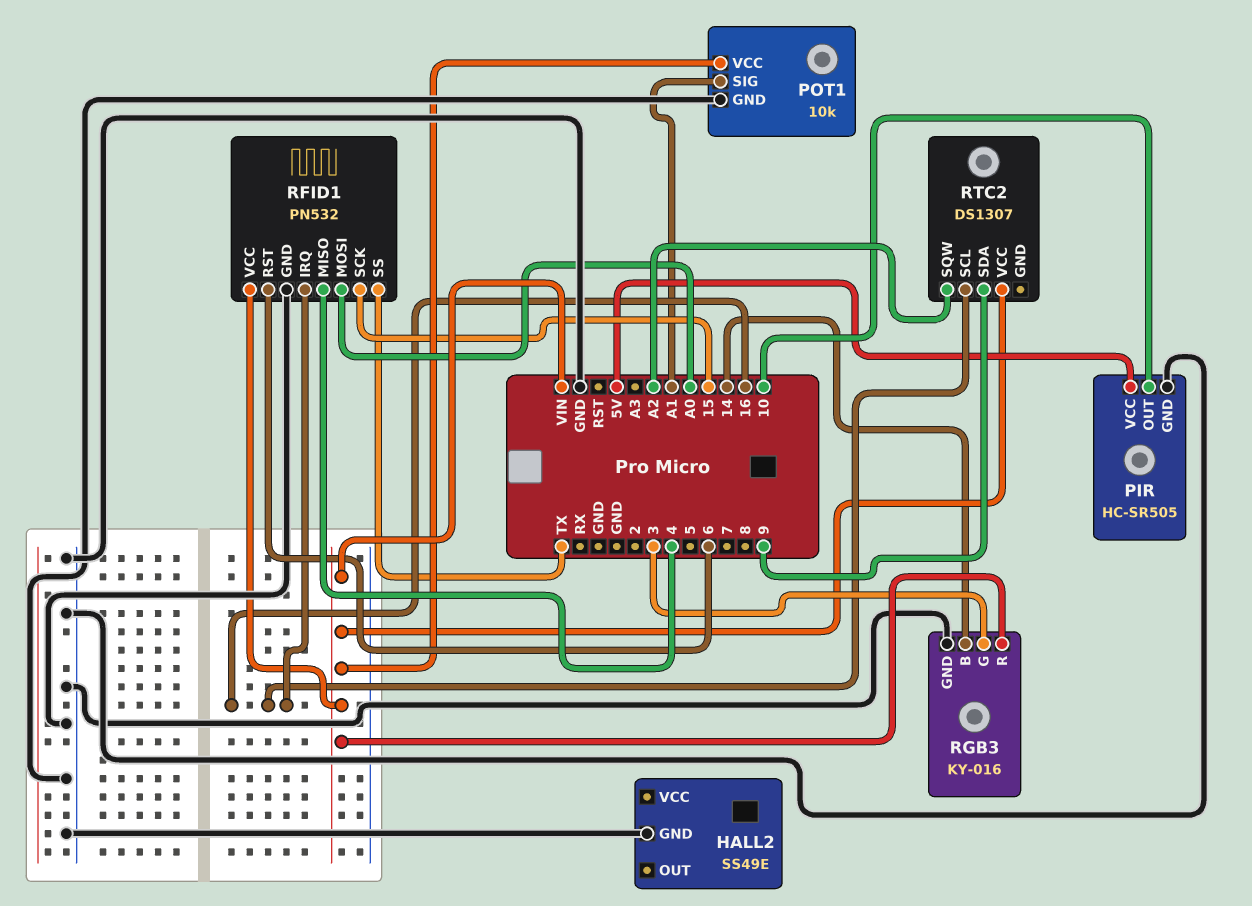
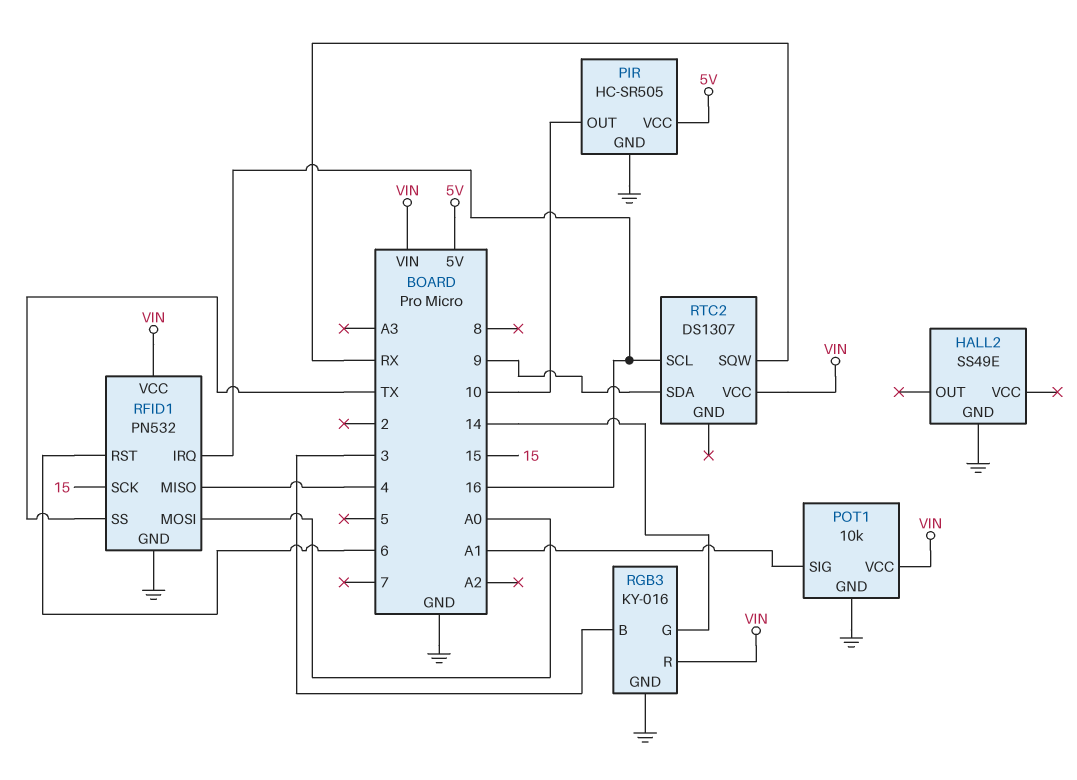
RGB3 pin B: 14 -> 3
RGB3 pin G: 3 -> 14
RTC2 pin SQW: A2 -> RX

